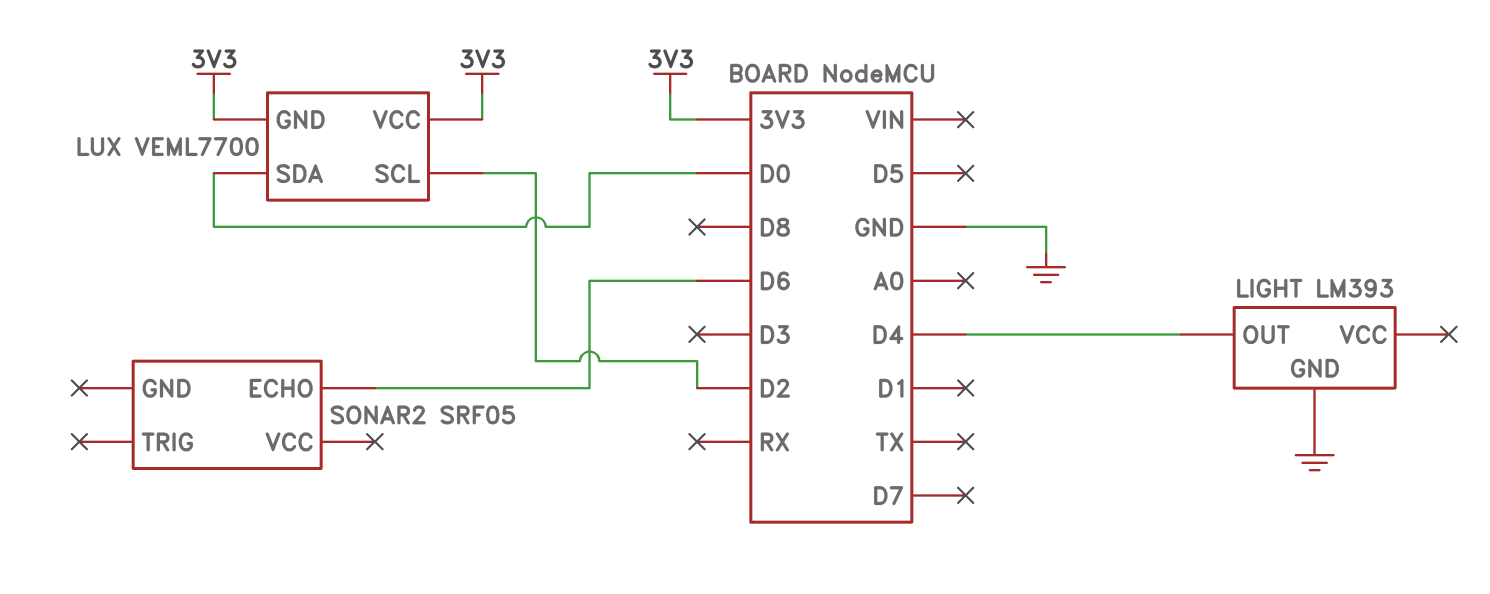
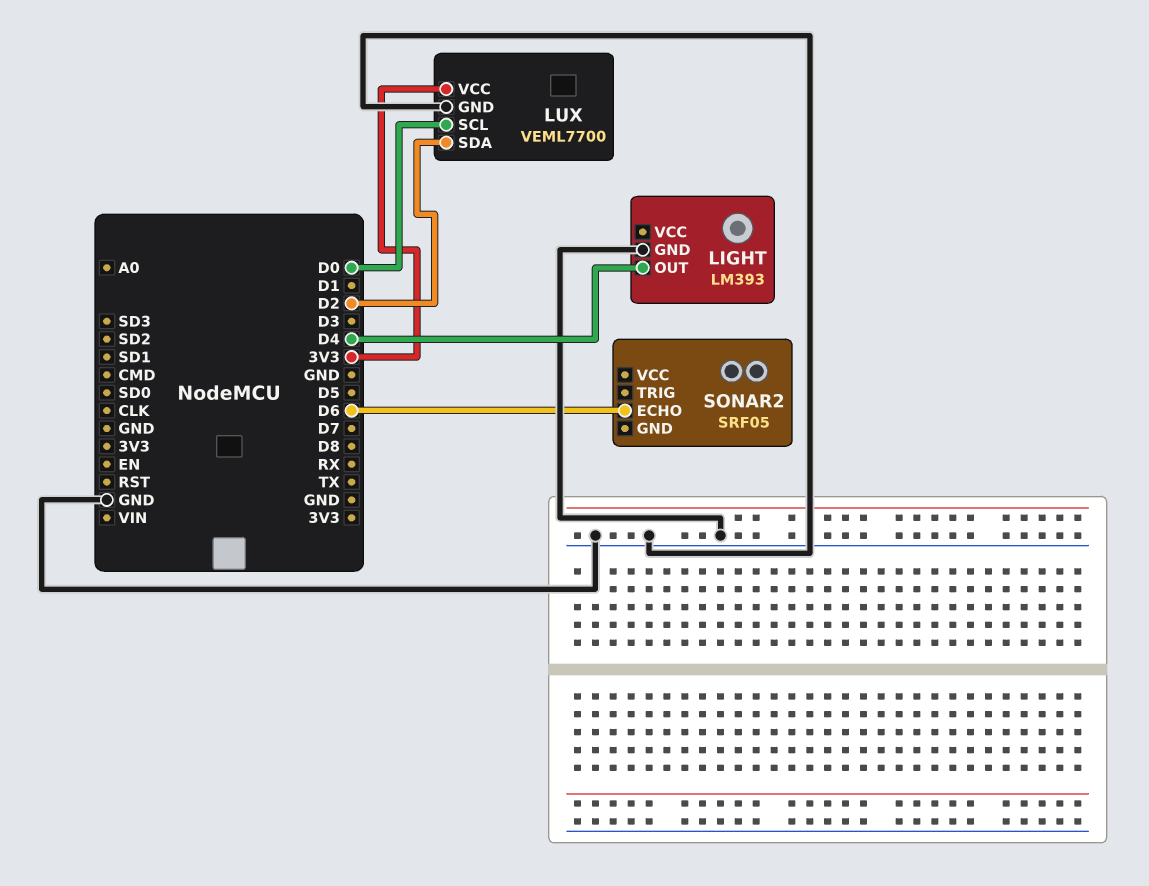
LUX pin GND: 3V3 -> GND
LUX pin SCL: D2 -> D0
LUX pin SDA: D0 -> D2

